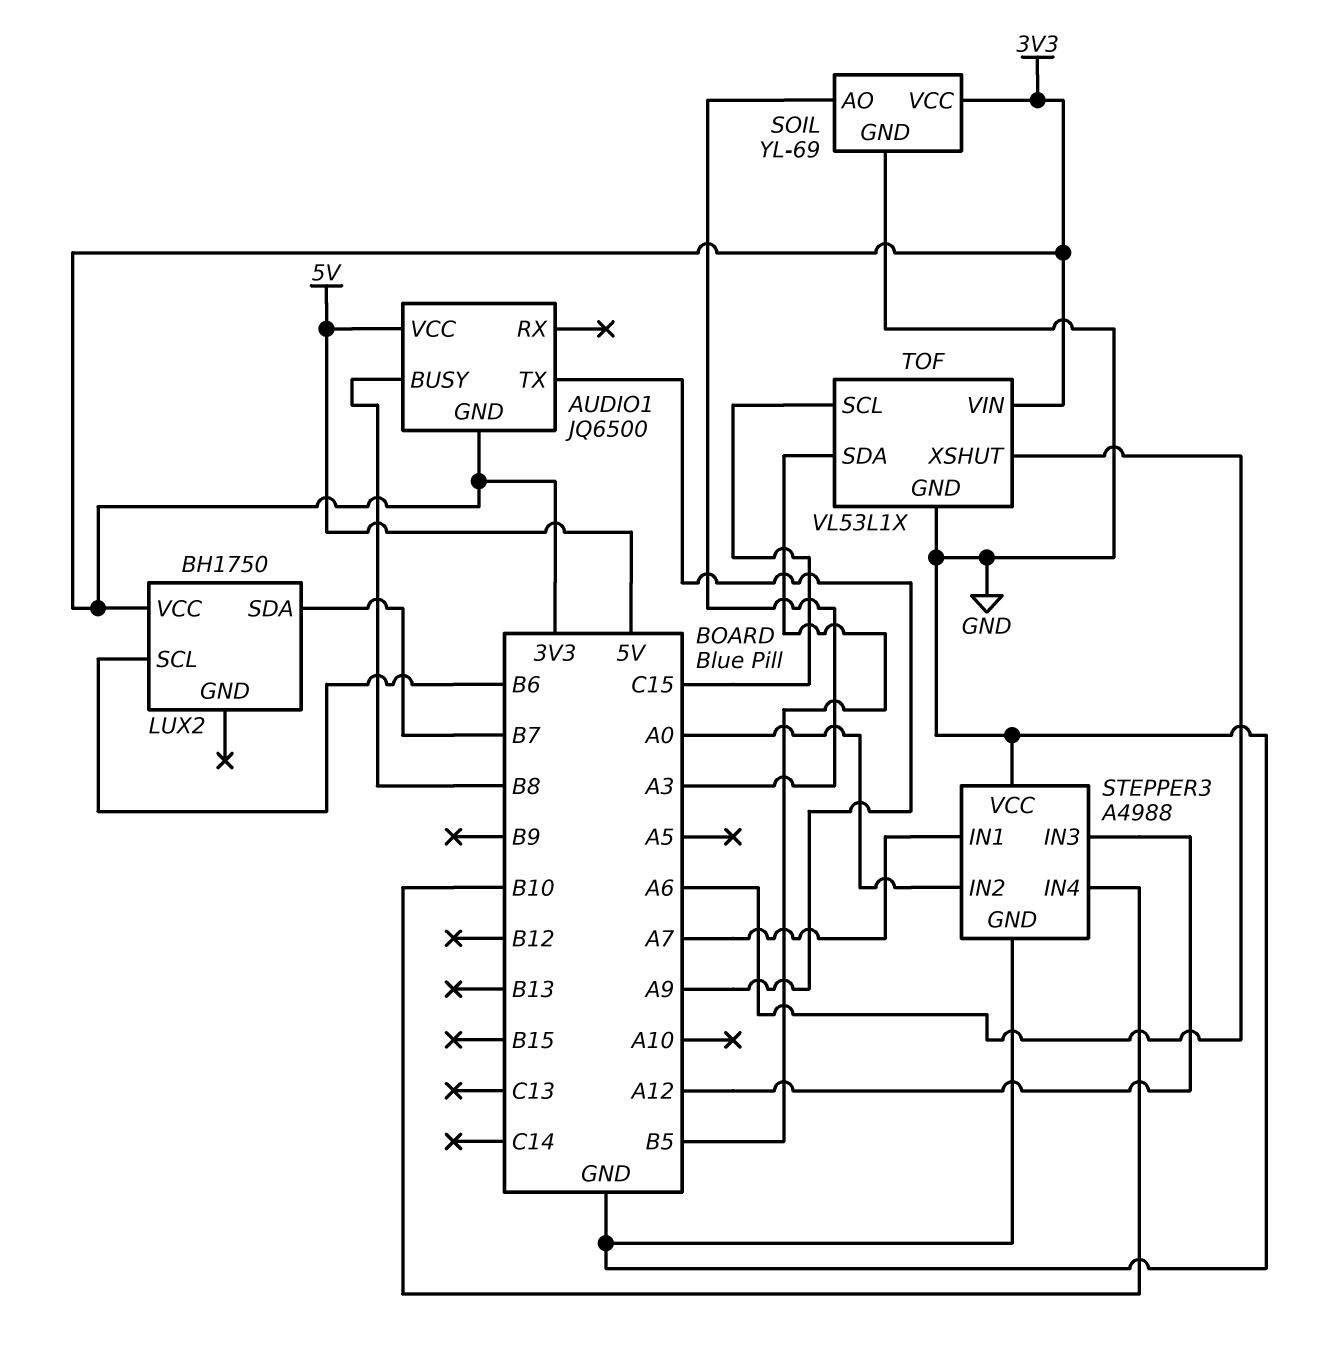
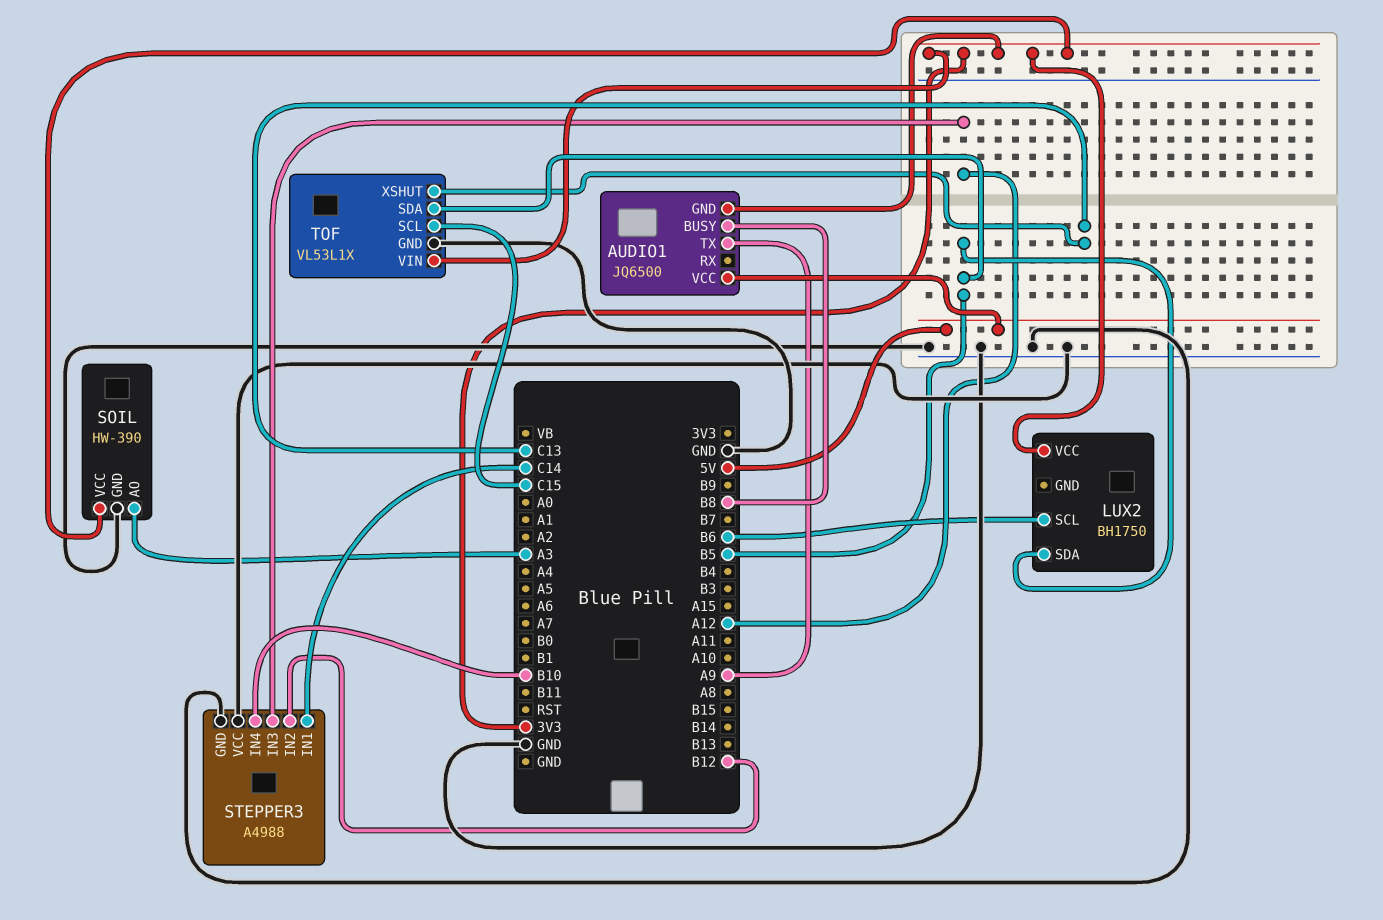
LUX2 pin SDA: B7 -> B5
SOIL: YL-69 -> HW-390
STEPPER3 pin IN1: A7 -> C14
STEPPER3 pin IN2: A0 -> B12
TOF pin XSHUT: A6 -> C13

